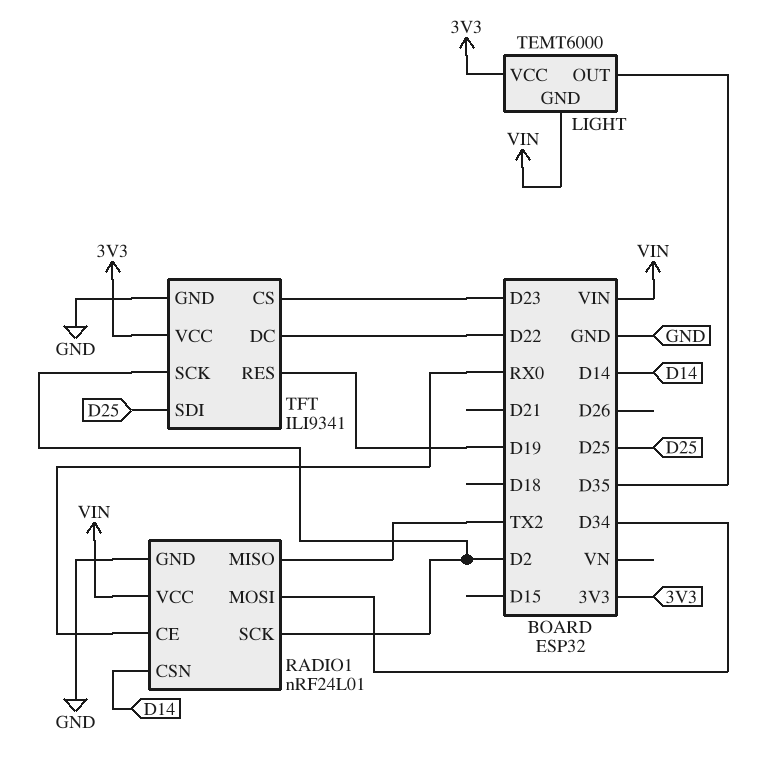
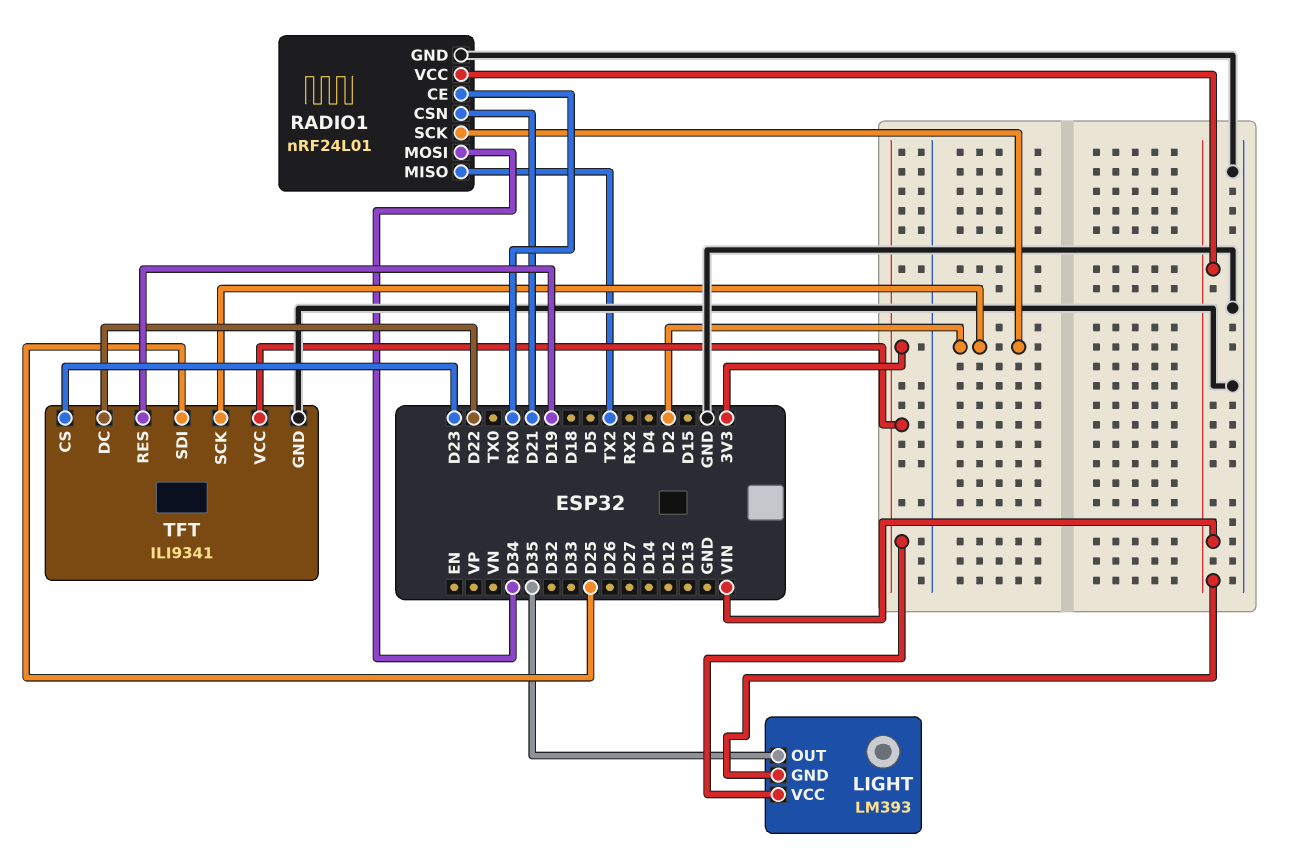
LIGHT: TEMT6000 -> LM393
RADIO1 pin CSN: D14 -> D21

